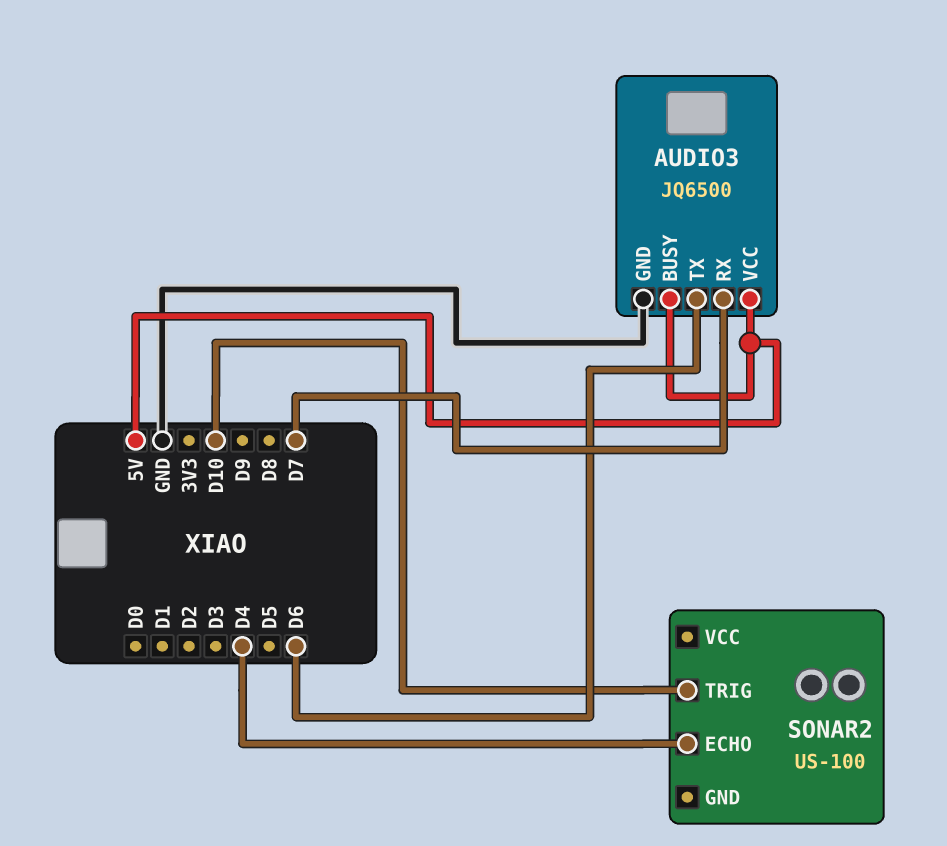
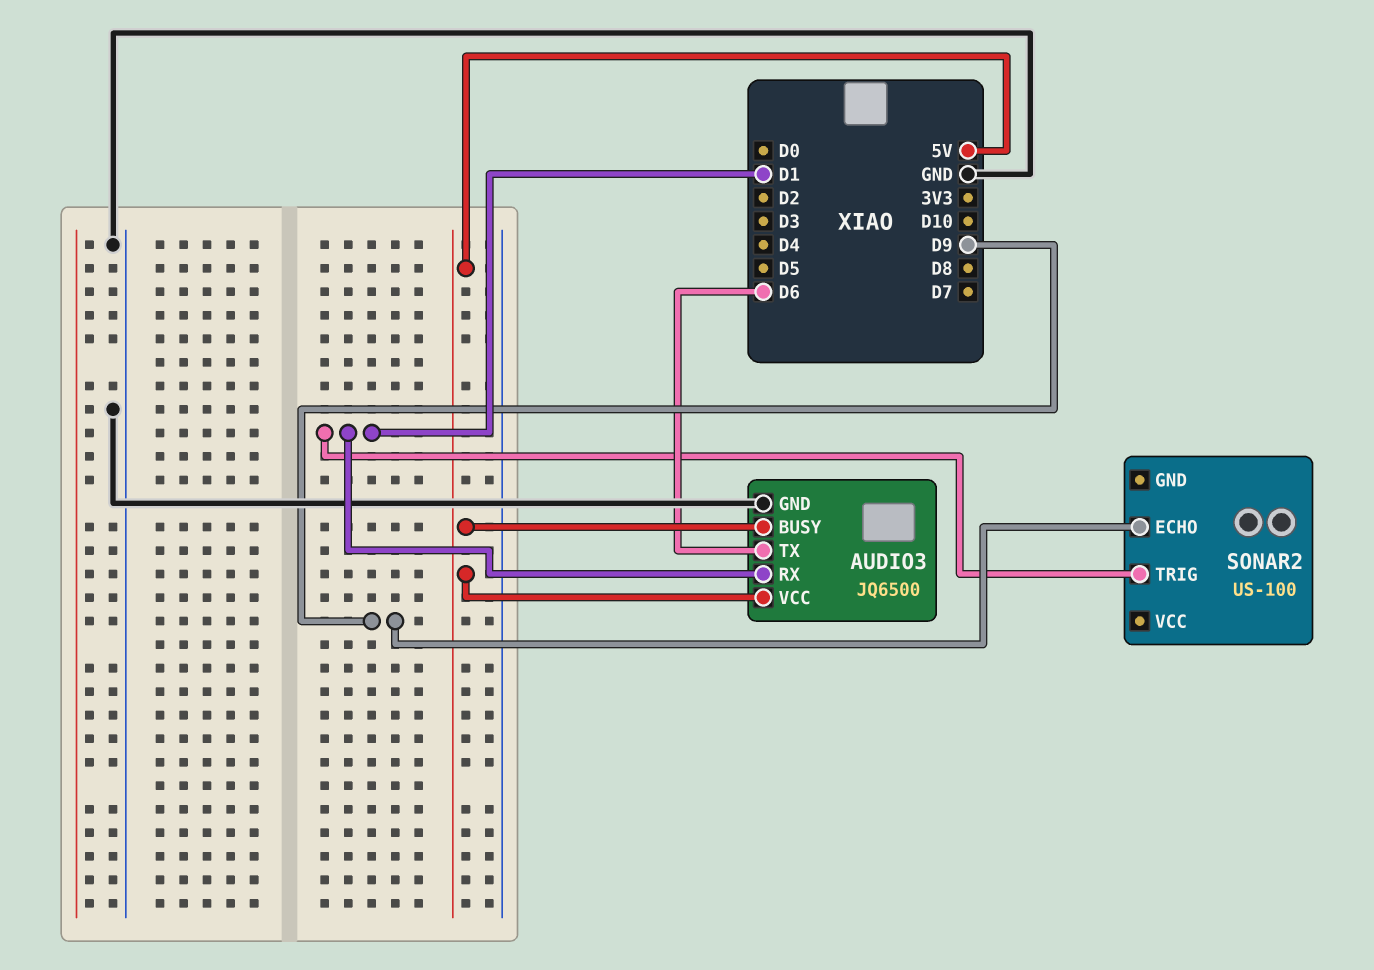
AUDIO3 pin RX: D7 -> D1
SONAR2 pin ECHO: D4 -> D9
SONAR2 pin TRIG: D10 -> D1

